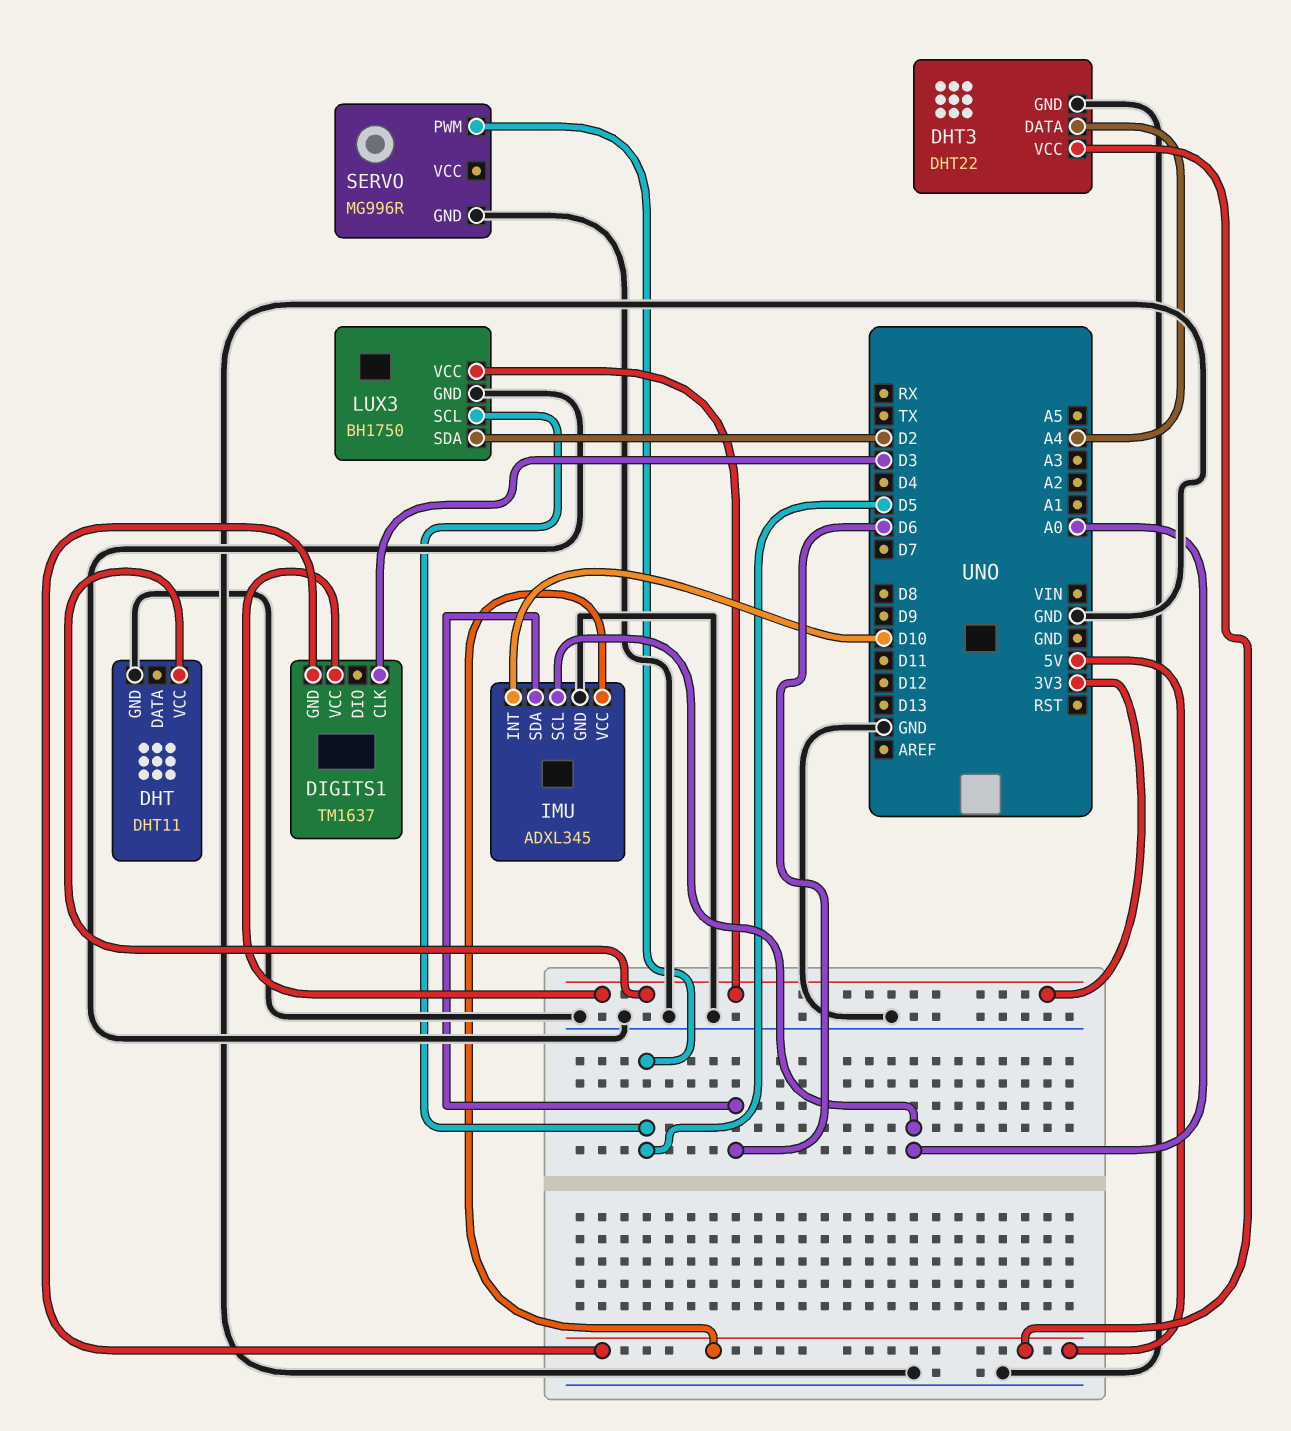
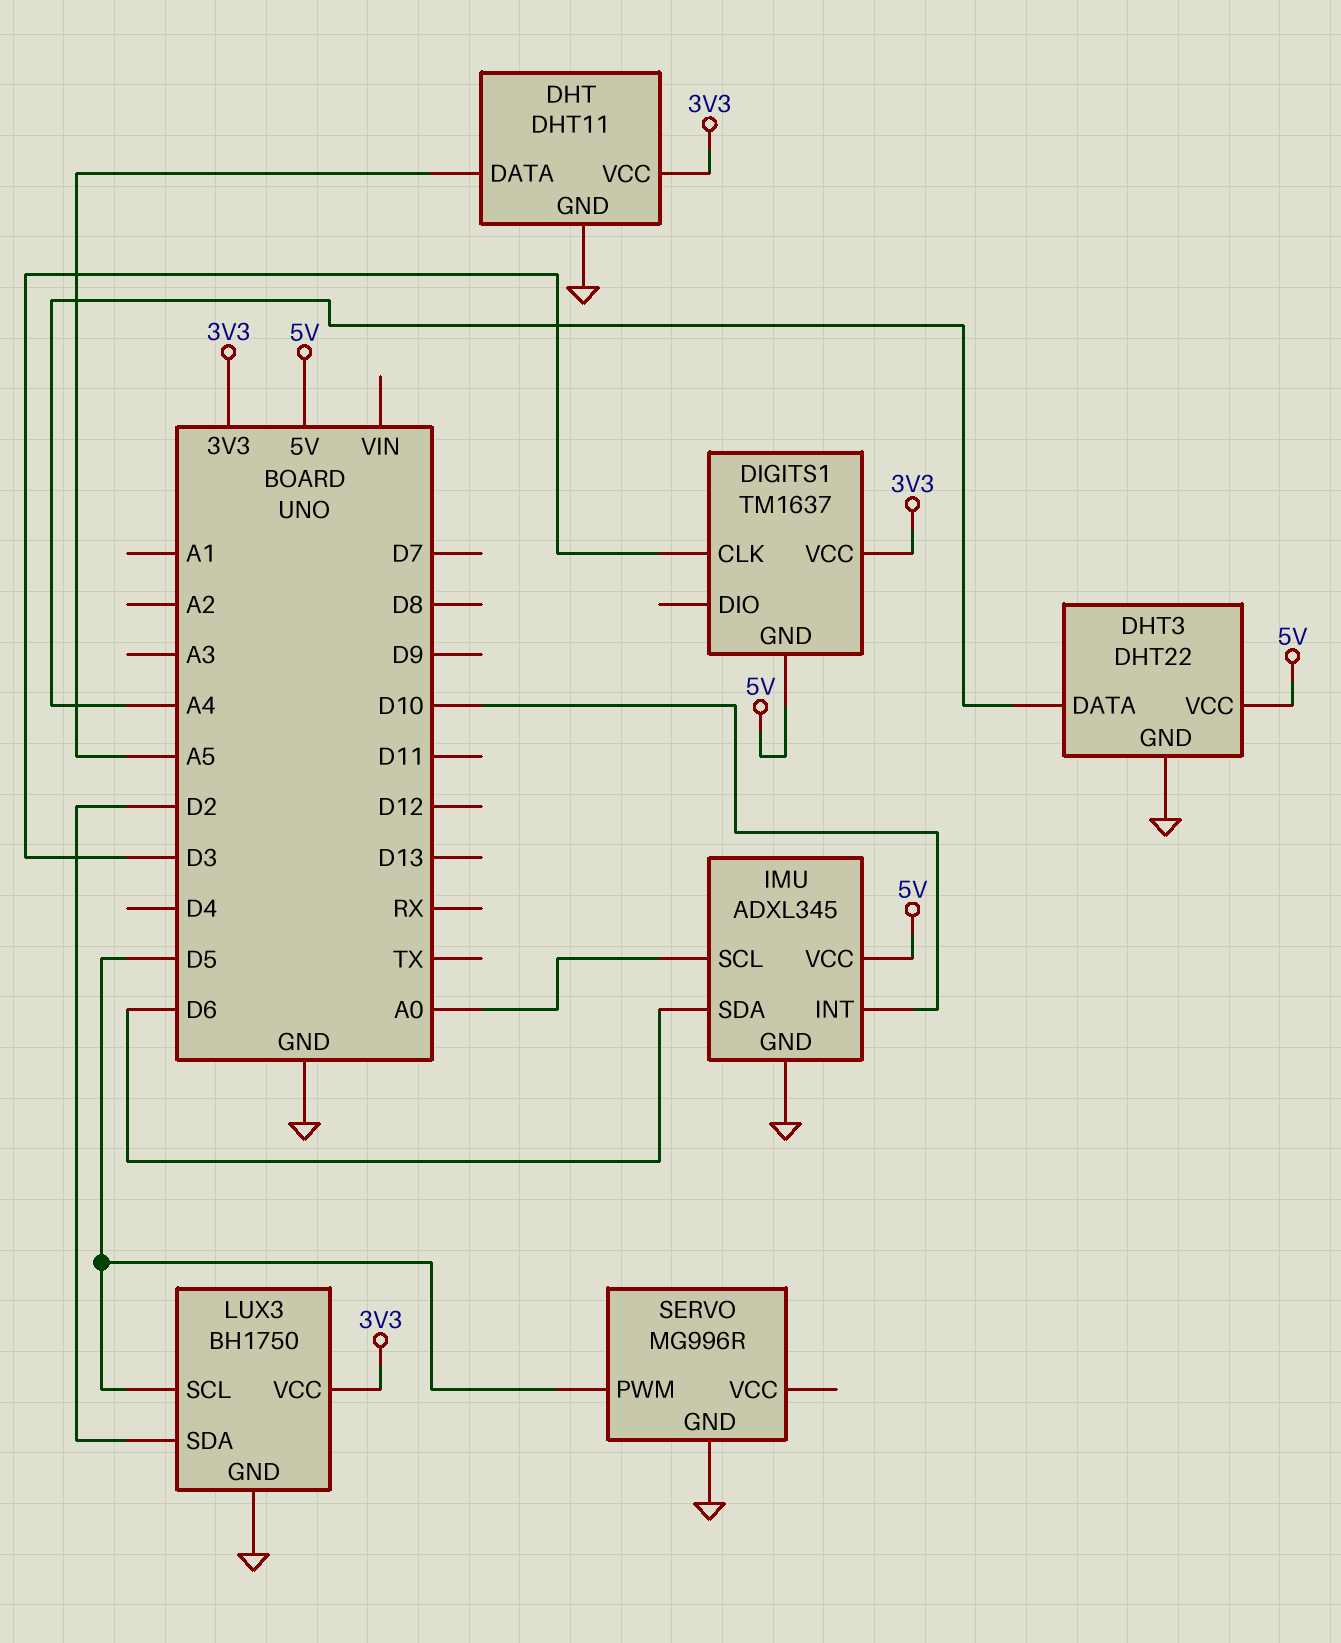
DHT pin DATA: none -> A5

